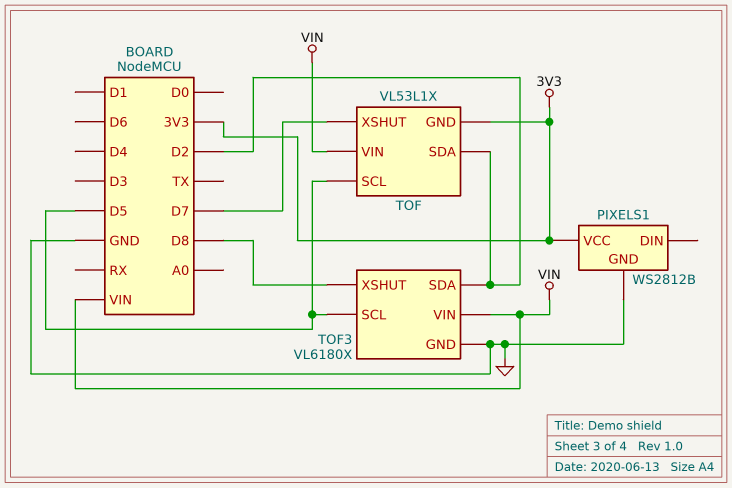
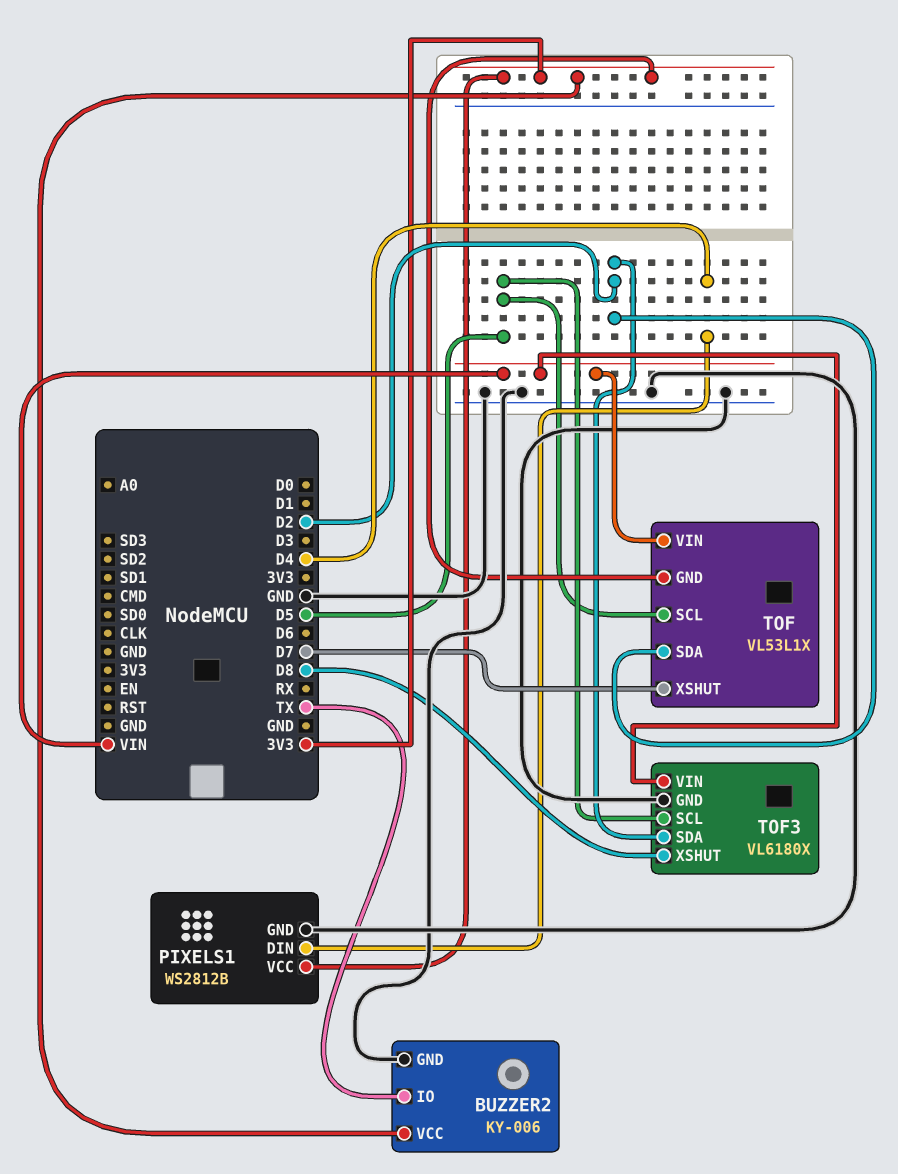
BUZZER2: none -> KY-006
BUZZER2 pin GND: none -> GND
BUZZER2 pin IO: none -> TX
BUZZER2 pin VCC: none -> 3V3
PIXELS1 pin DIN: none -> D4

